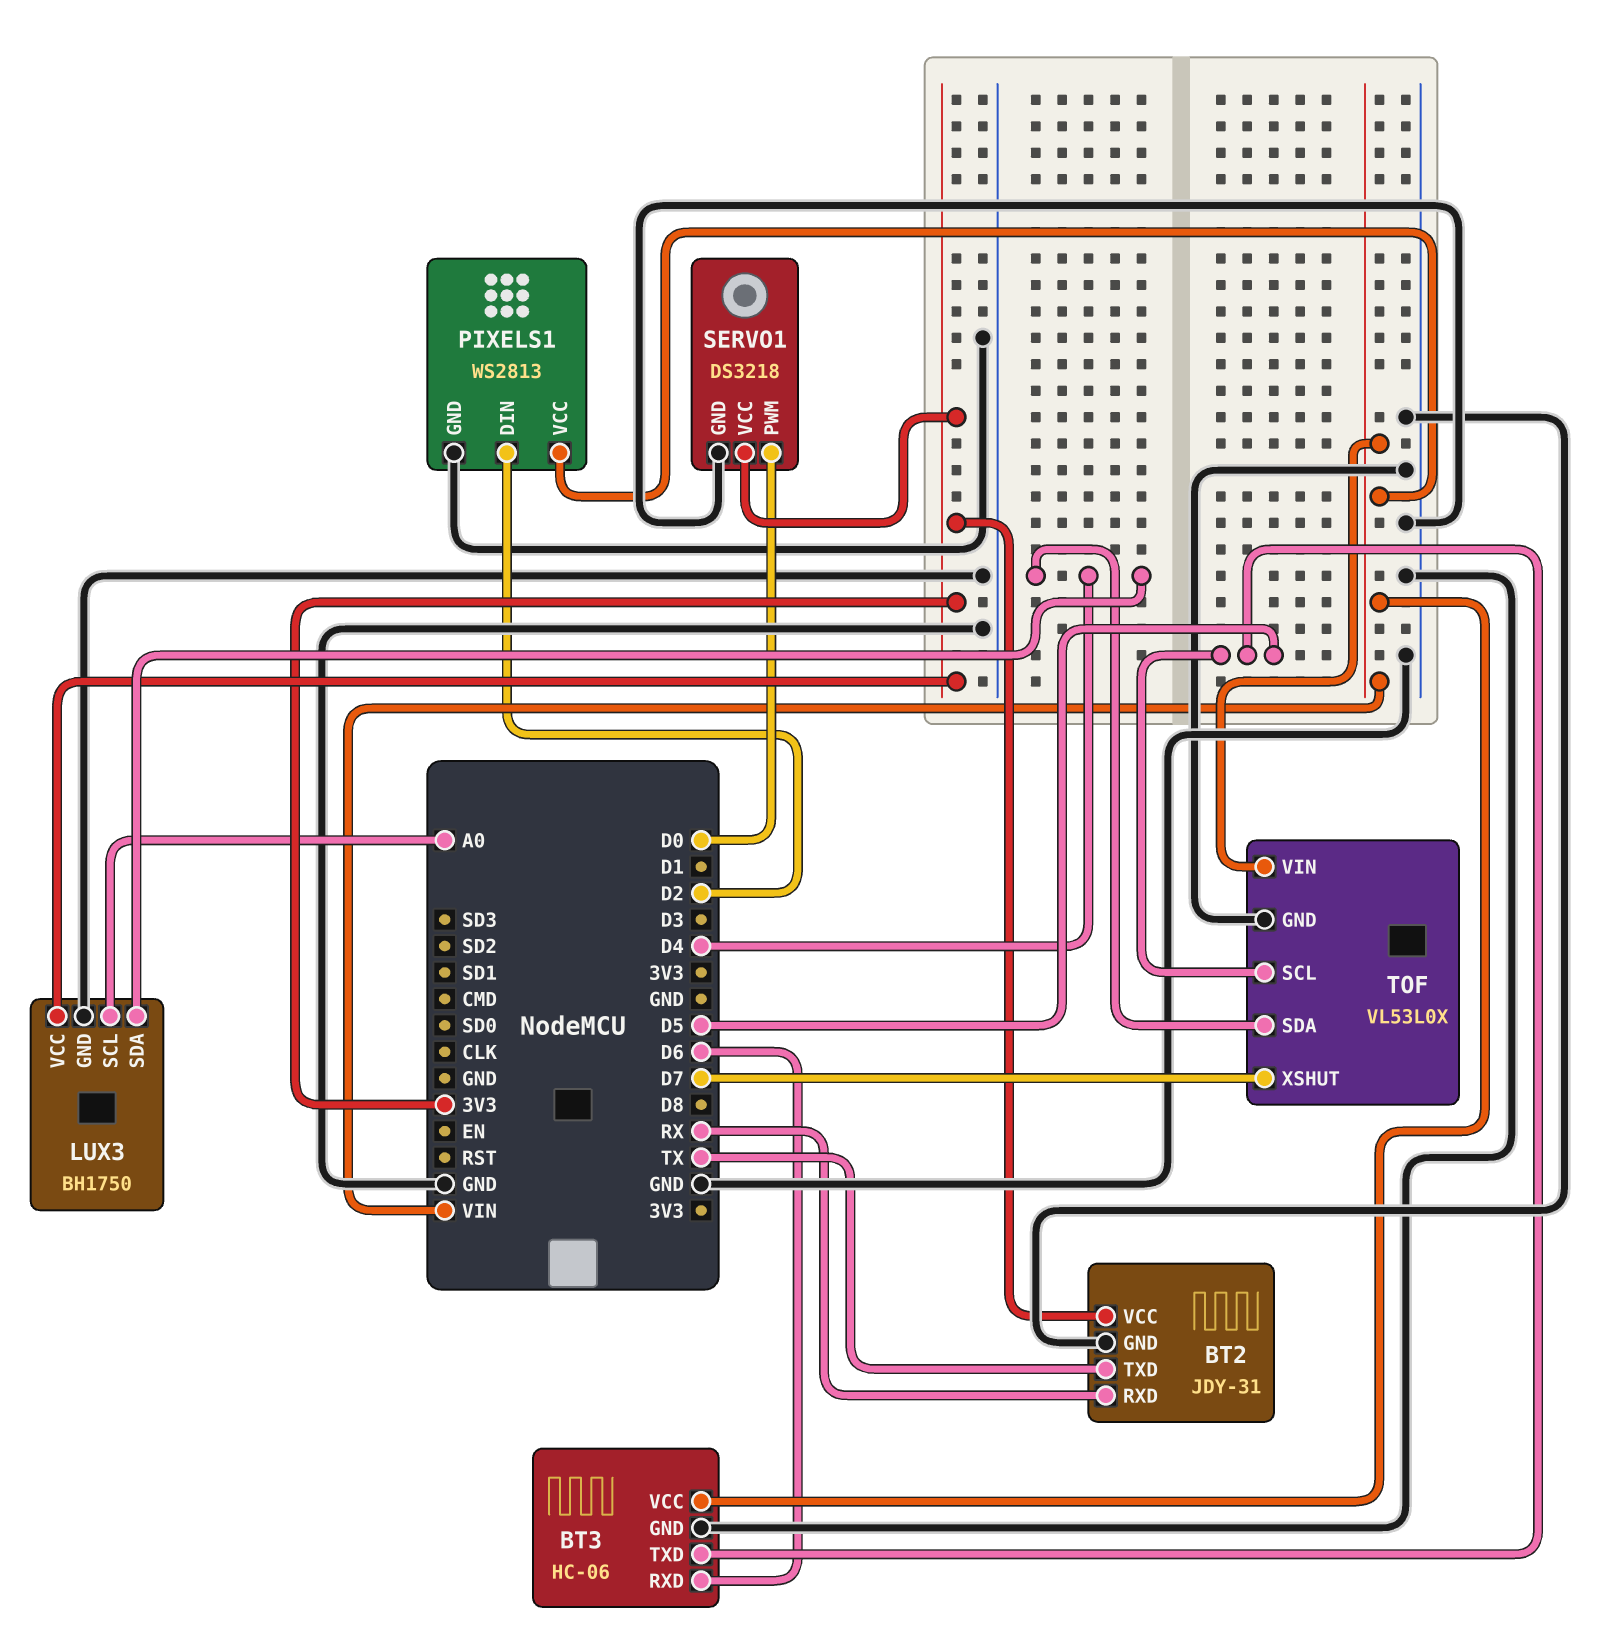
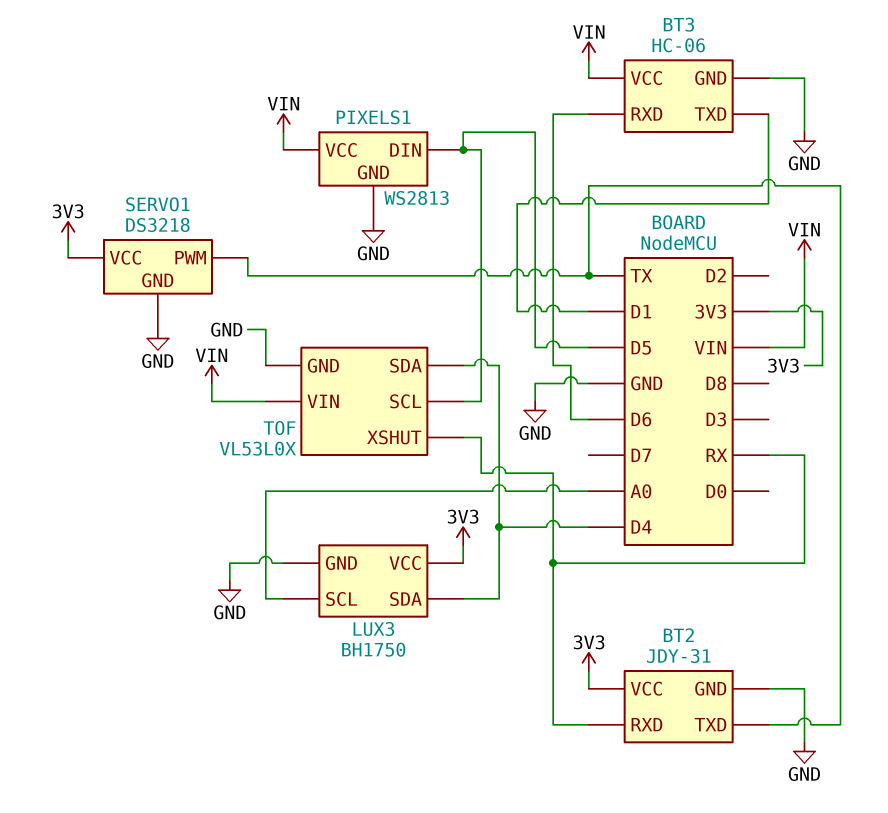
BT3 pin TXD: D5 -> D1
PIXELS1 pin DIN: D2 -> D5
SERVO1 pin PWM: D0 -> TX
TOF pin XSHUT: D7 -> RX

